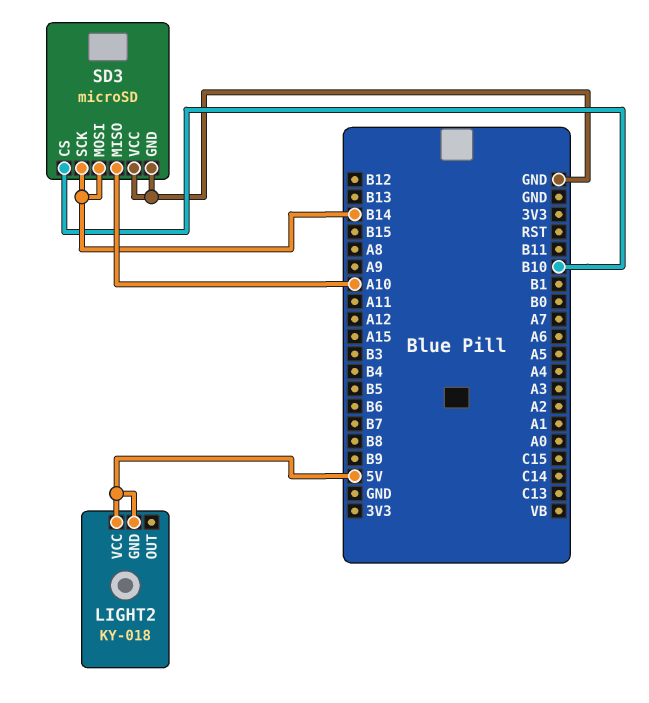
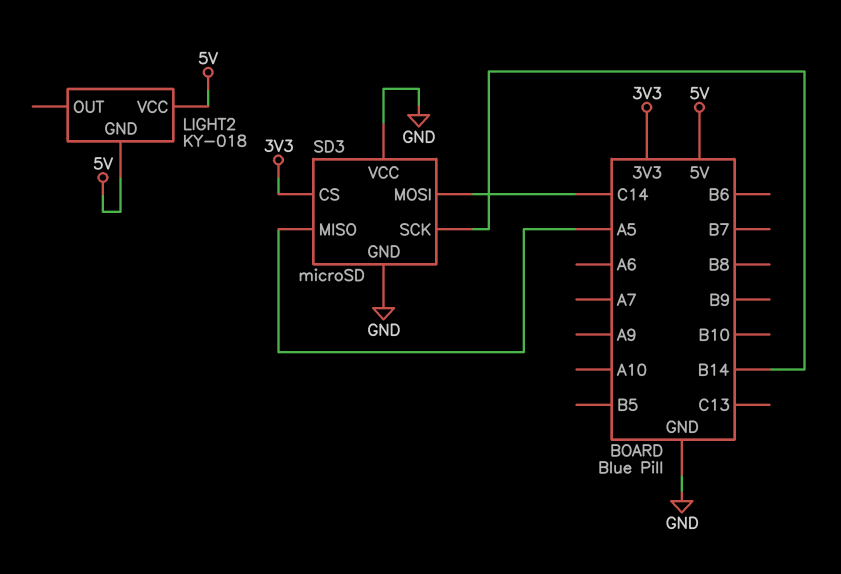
SD3 pin CS: B10 -> 3V3
SD3 pin MISO: A10 -> A5
SD3 pin MOSI: B14 -> C14

